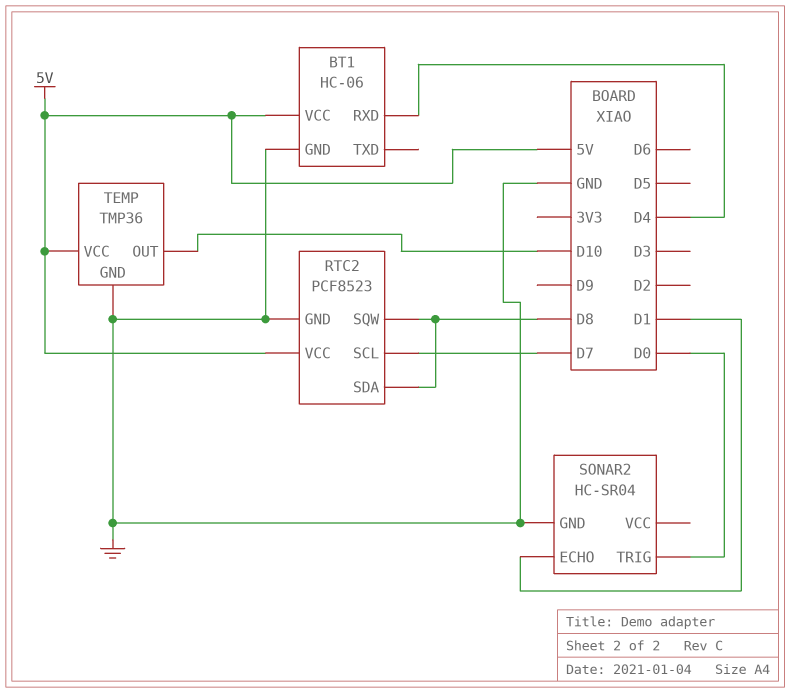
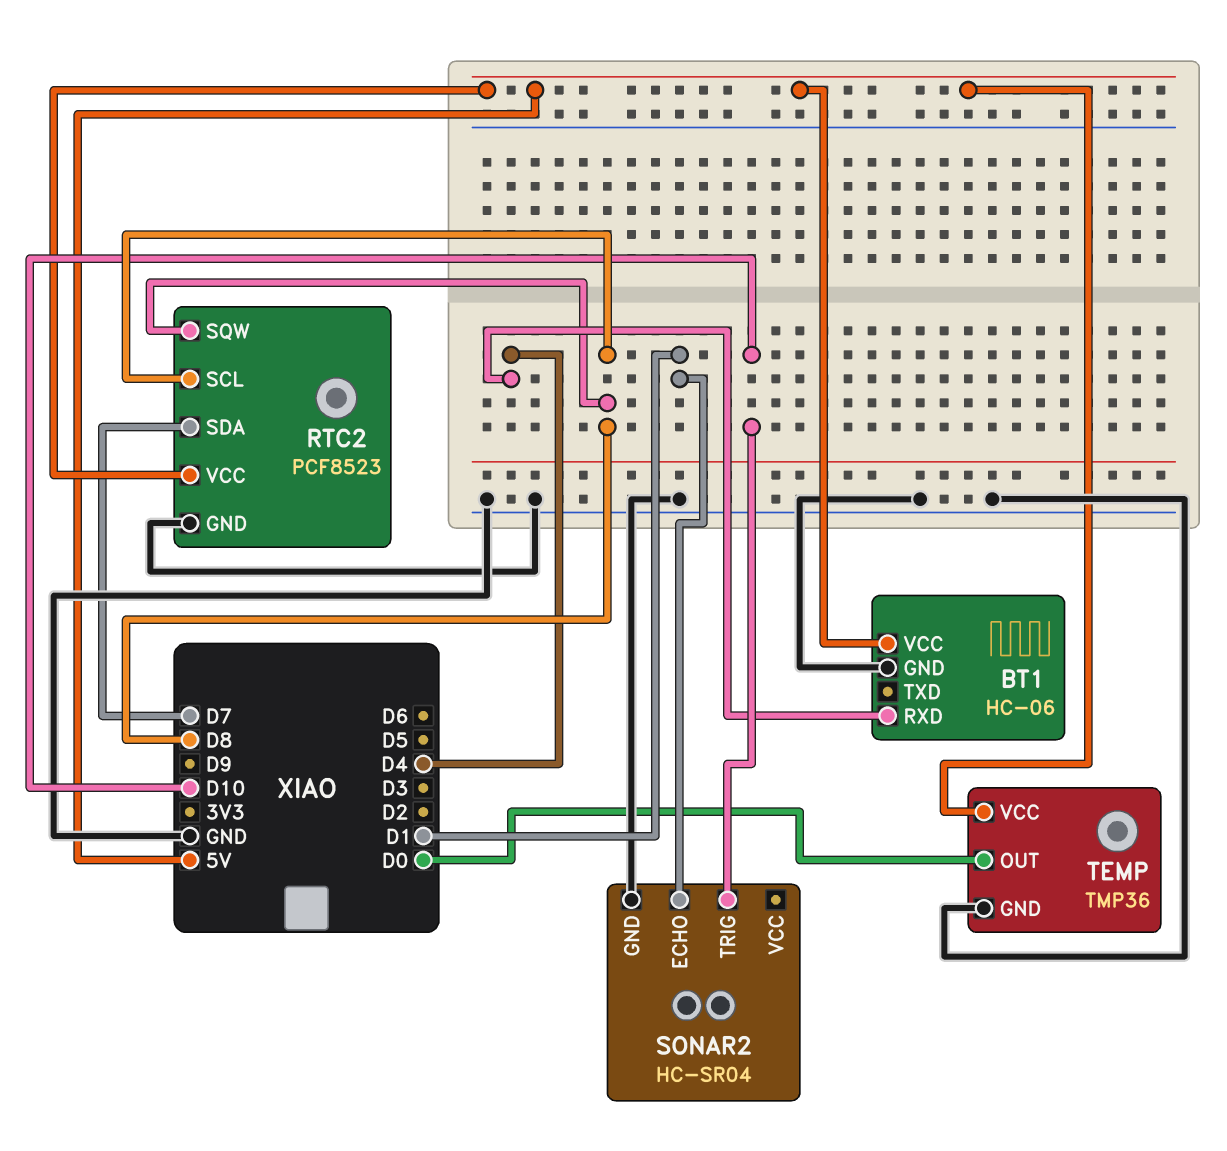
RTC2 pin SCL: D7 -> D8
RTC2 pin SDA: D8 -> D7
SONAR2 pin TRIG: D0 -> D10
TEMP pin OUT: D10 -> D0

